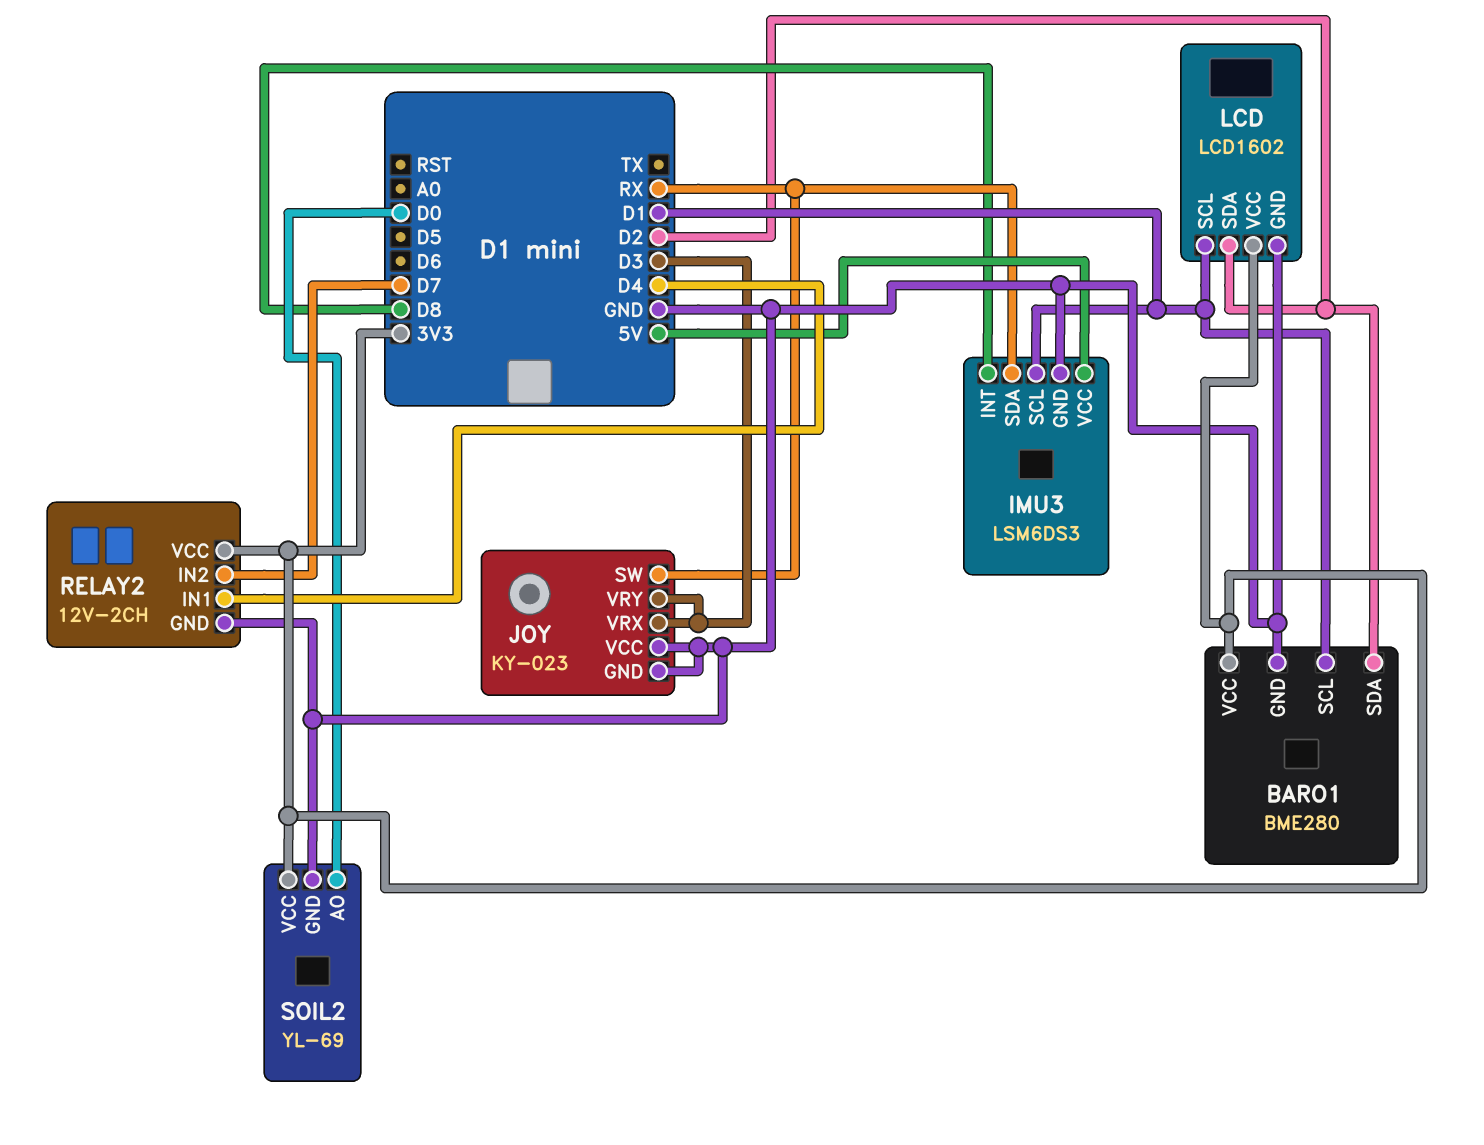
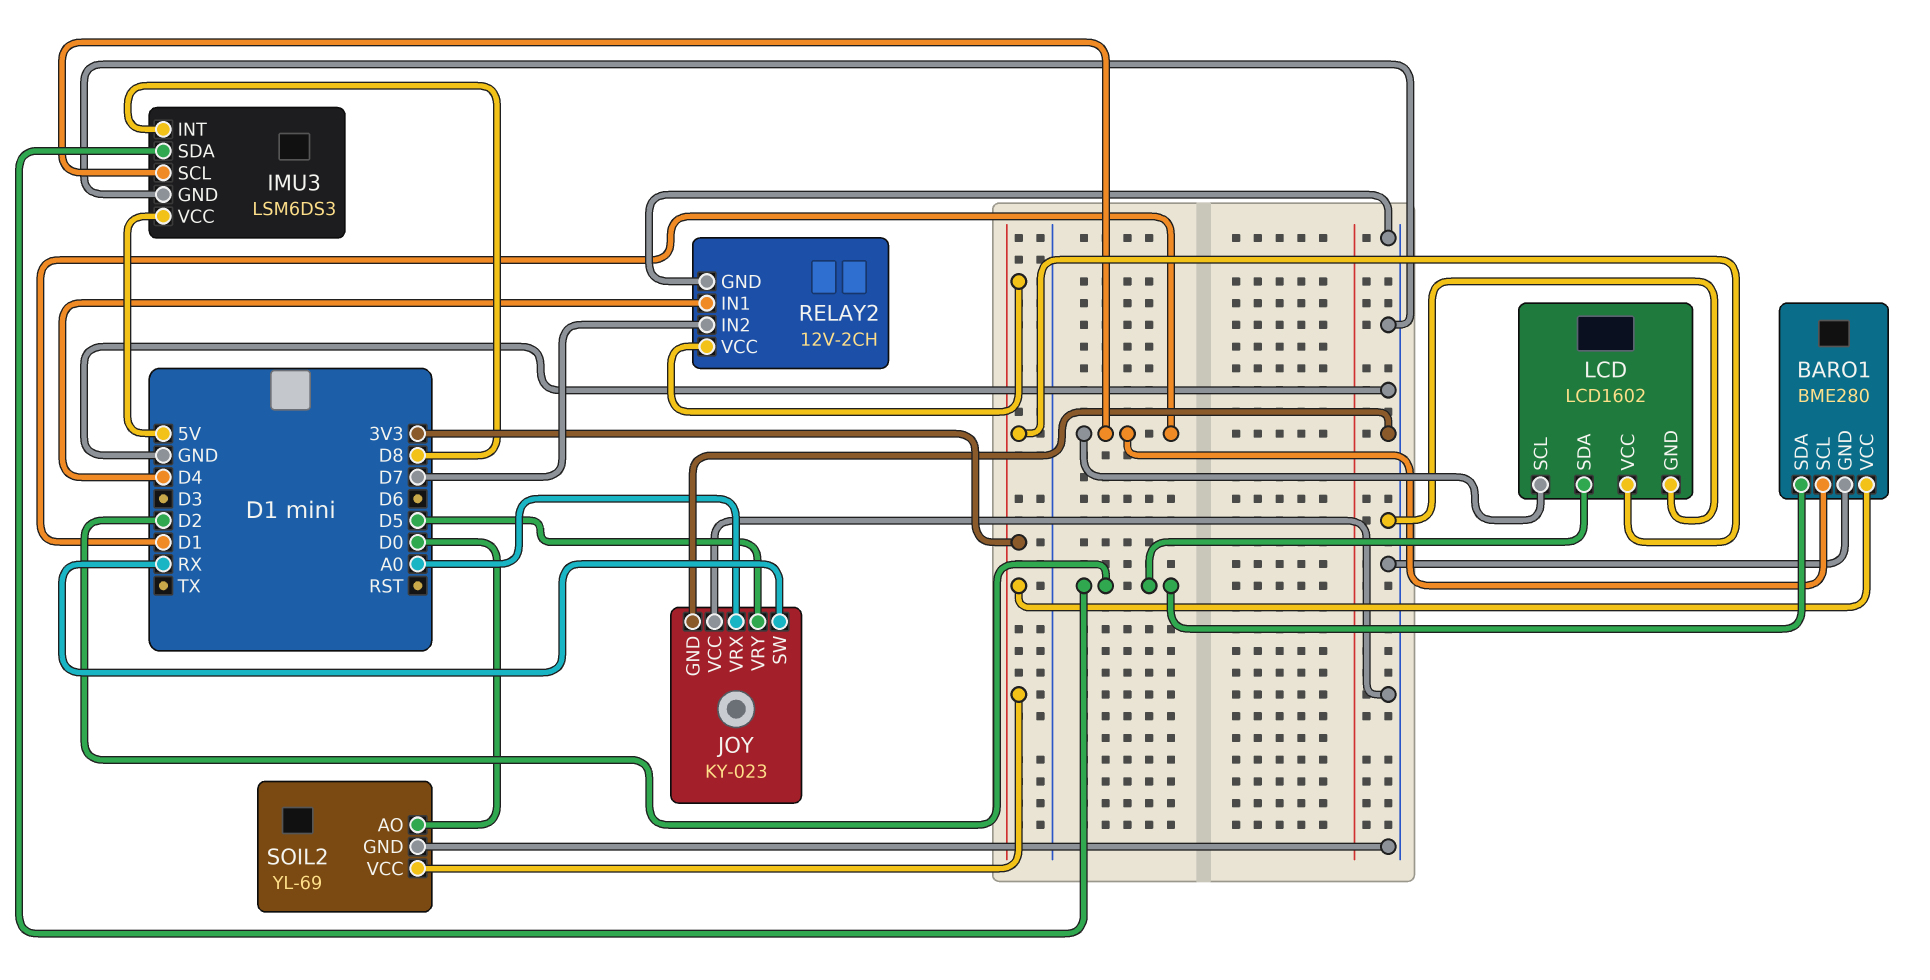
IMU3 pin SDA: RX -> D2
JOY pin VRX: D3 -> A0
JOY pin VRY: D3 -> D5

